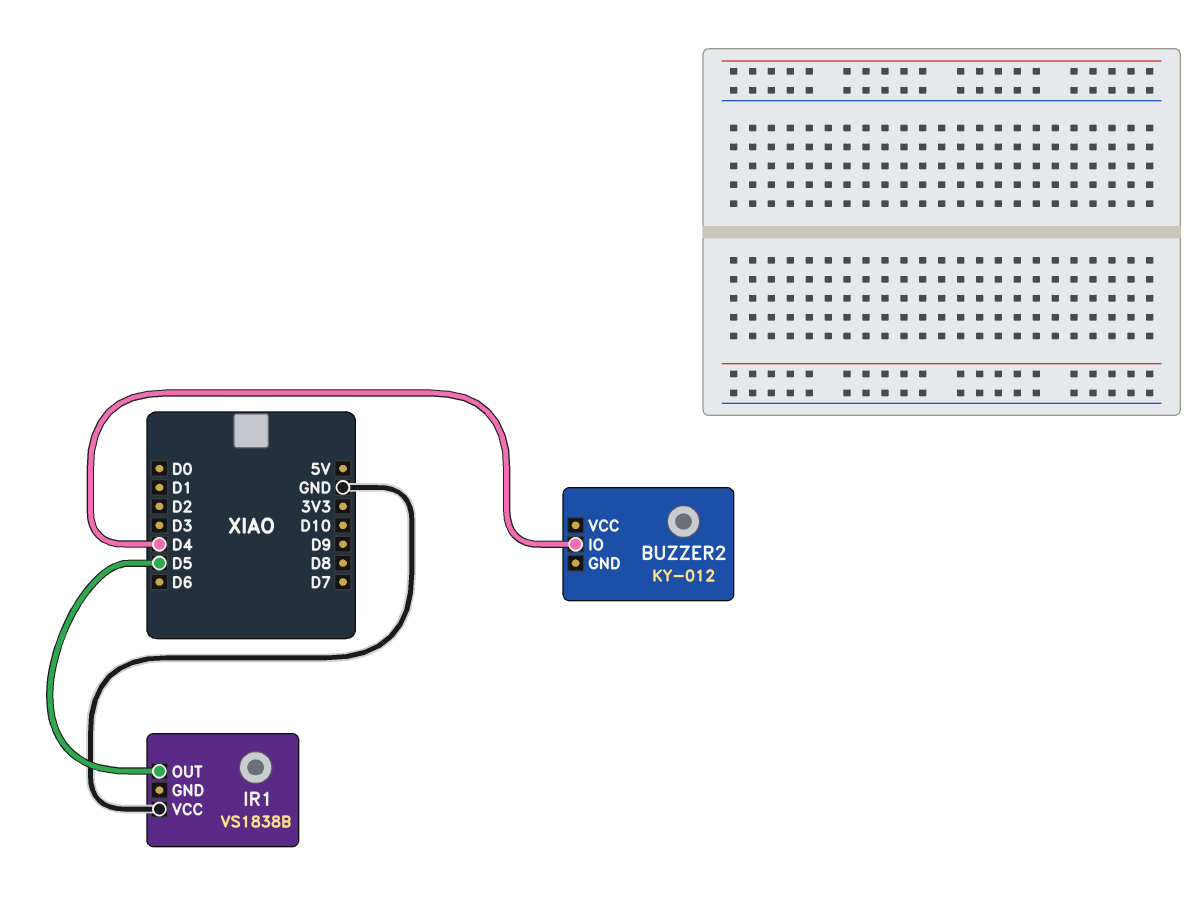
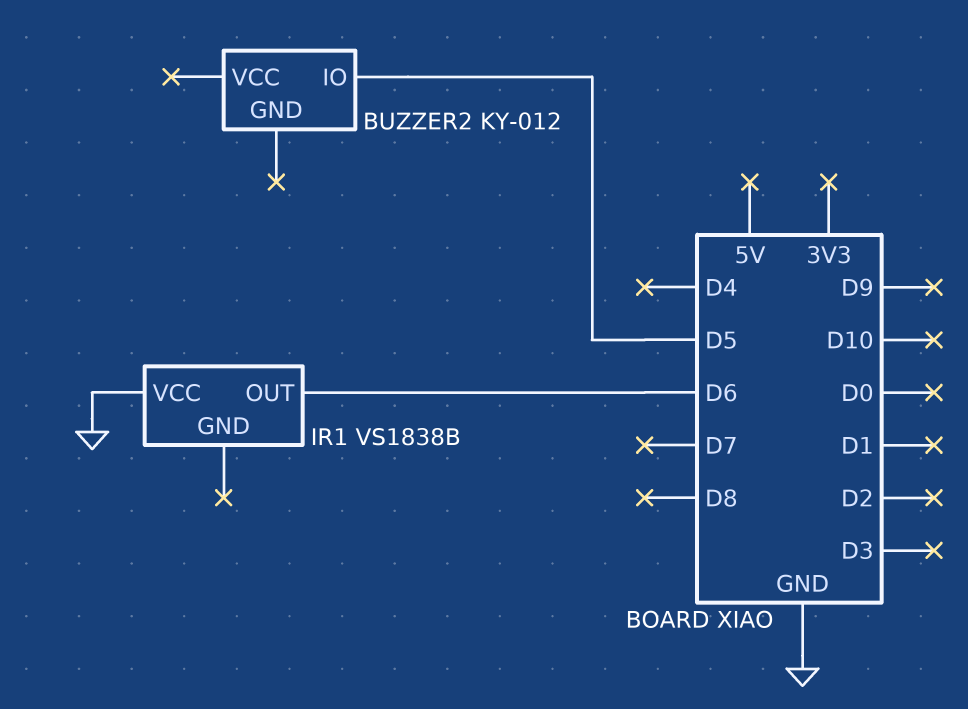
BUZZER2 pin IO: D4 -> D5
IR1 pin OUT: D5 -> D6

